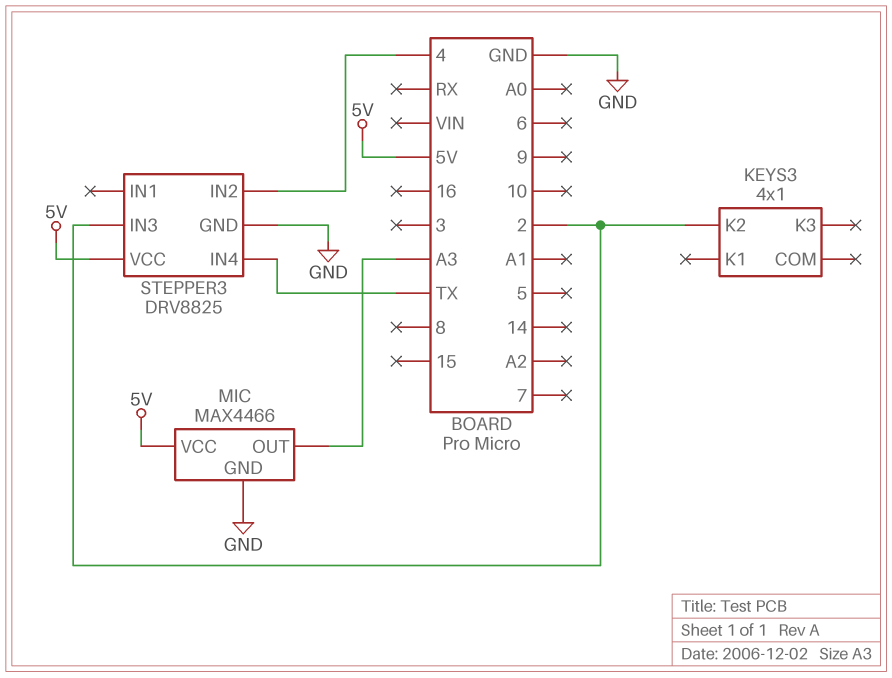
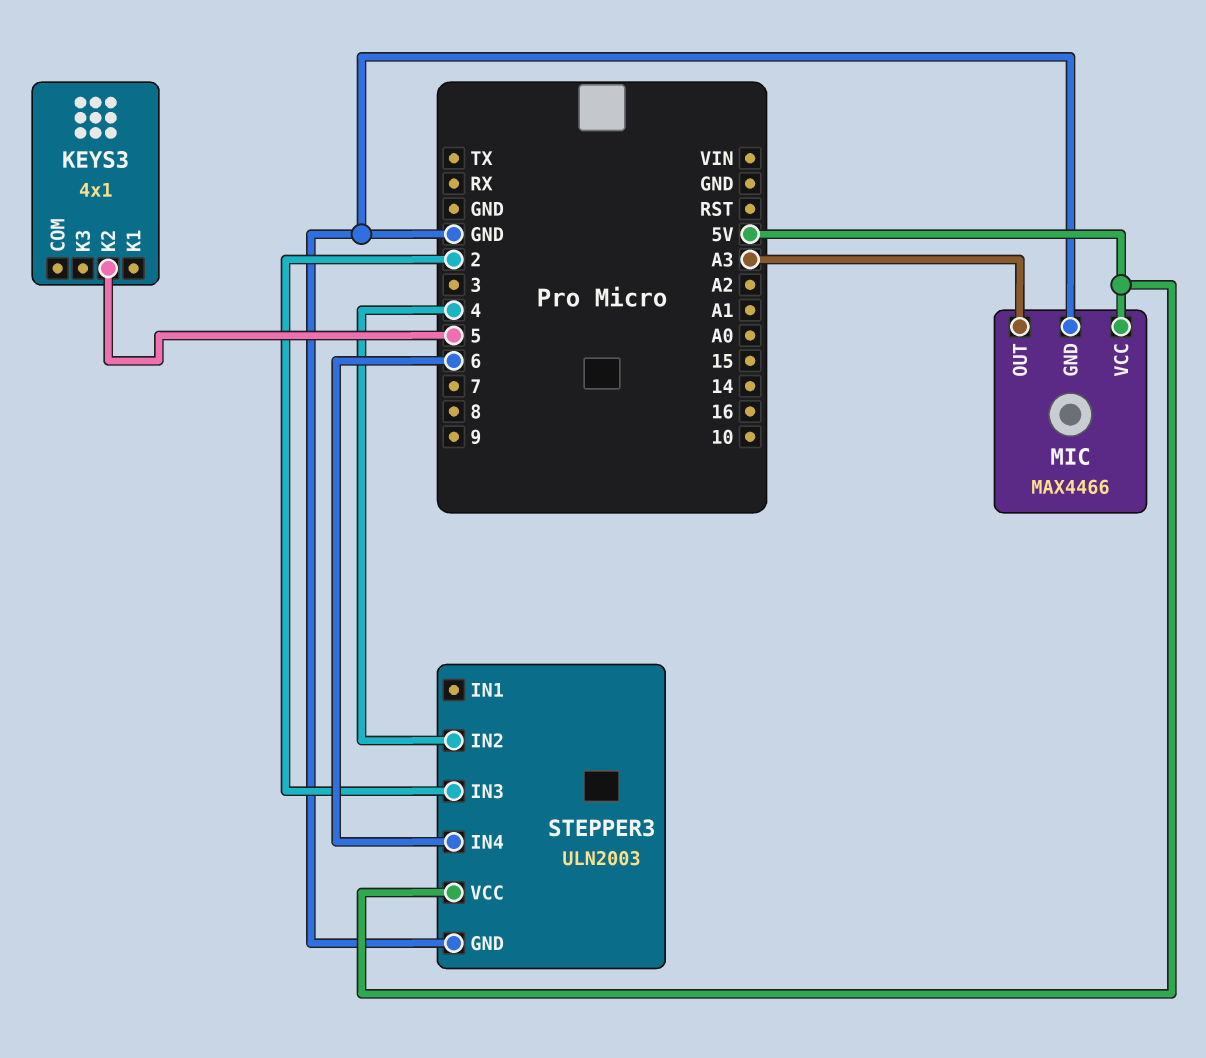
KEYS3 pin K2: 2 -> 5
STEPPER3: DRV8825 -> ULN2003
STEPPER3 pin IN4: TX -> 6

